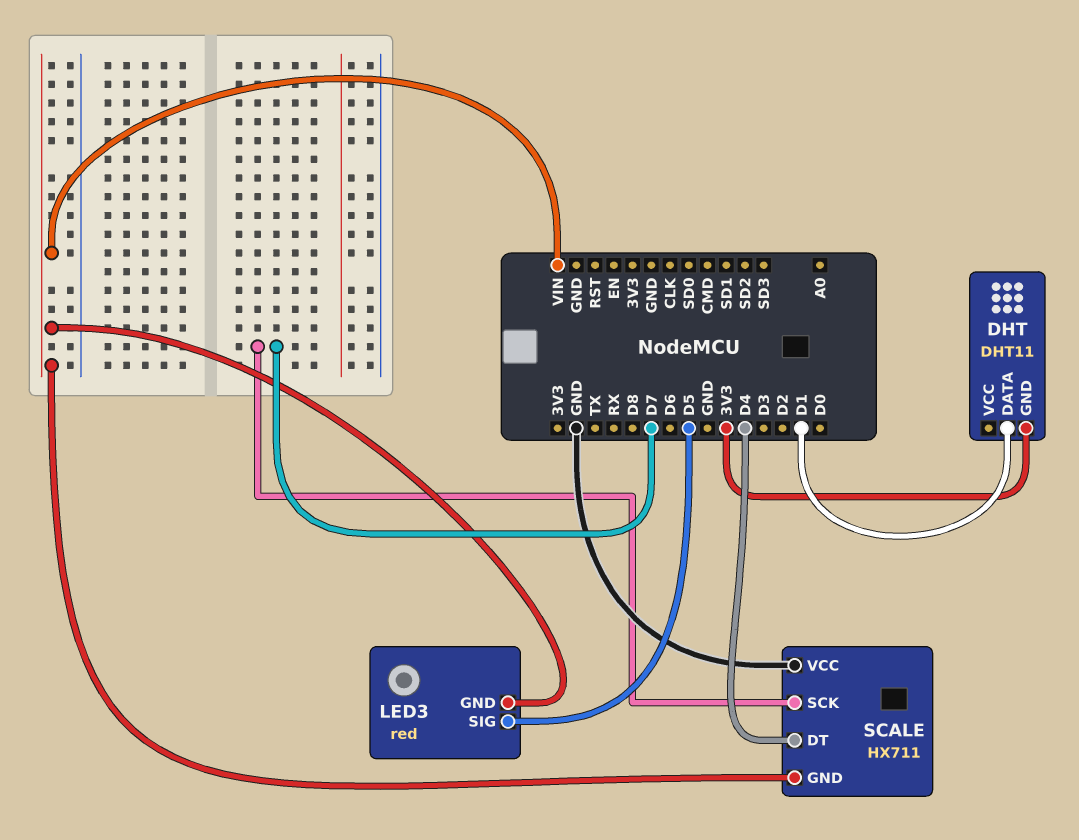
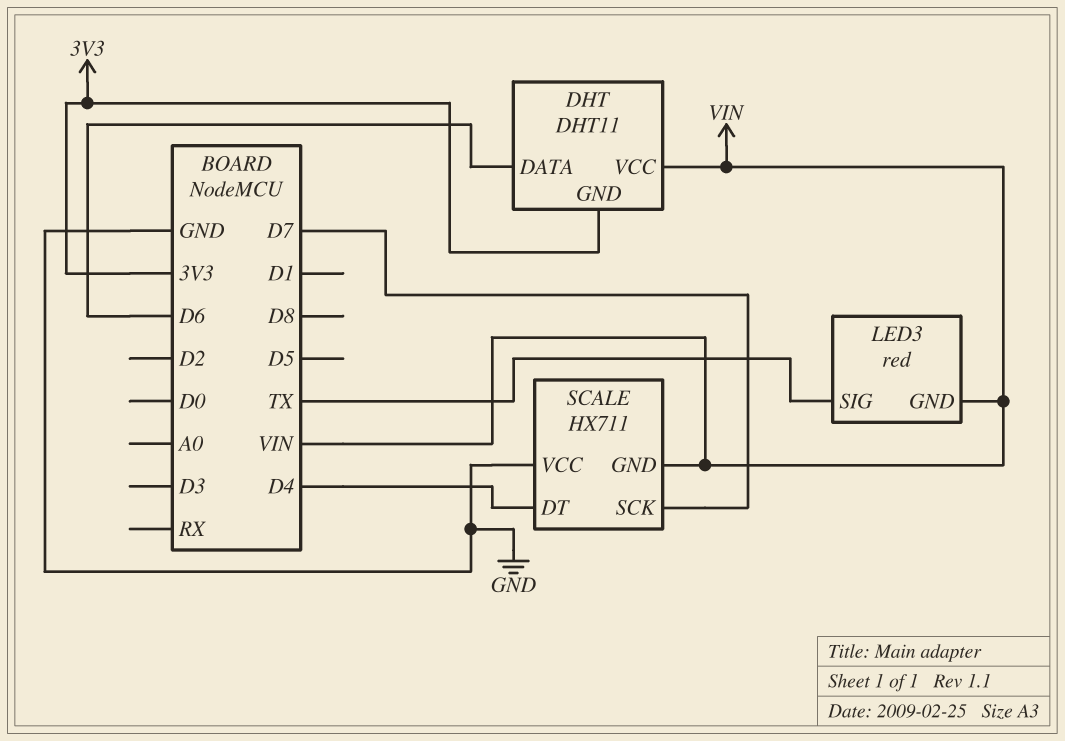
DHT pin DATA: D1 -> D6
DHT pin VCC: none -> VIN
LED3 pin SIG: D5 -> TX

